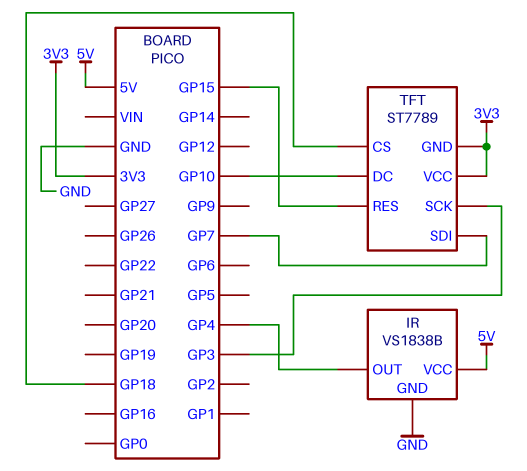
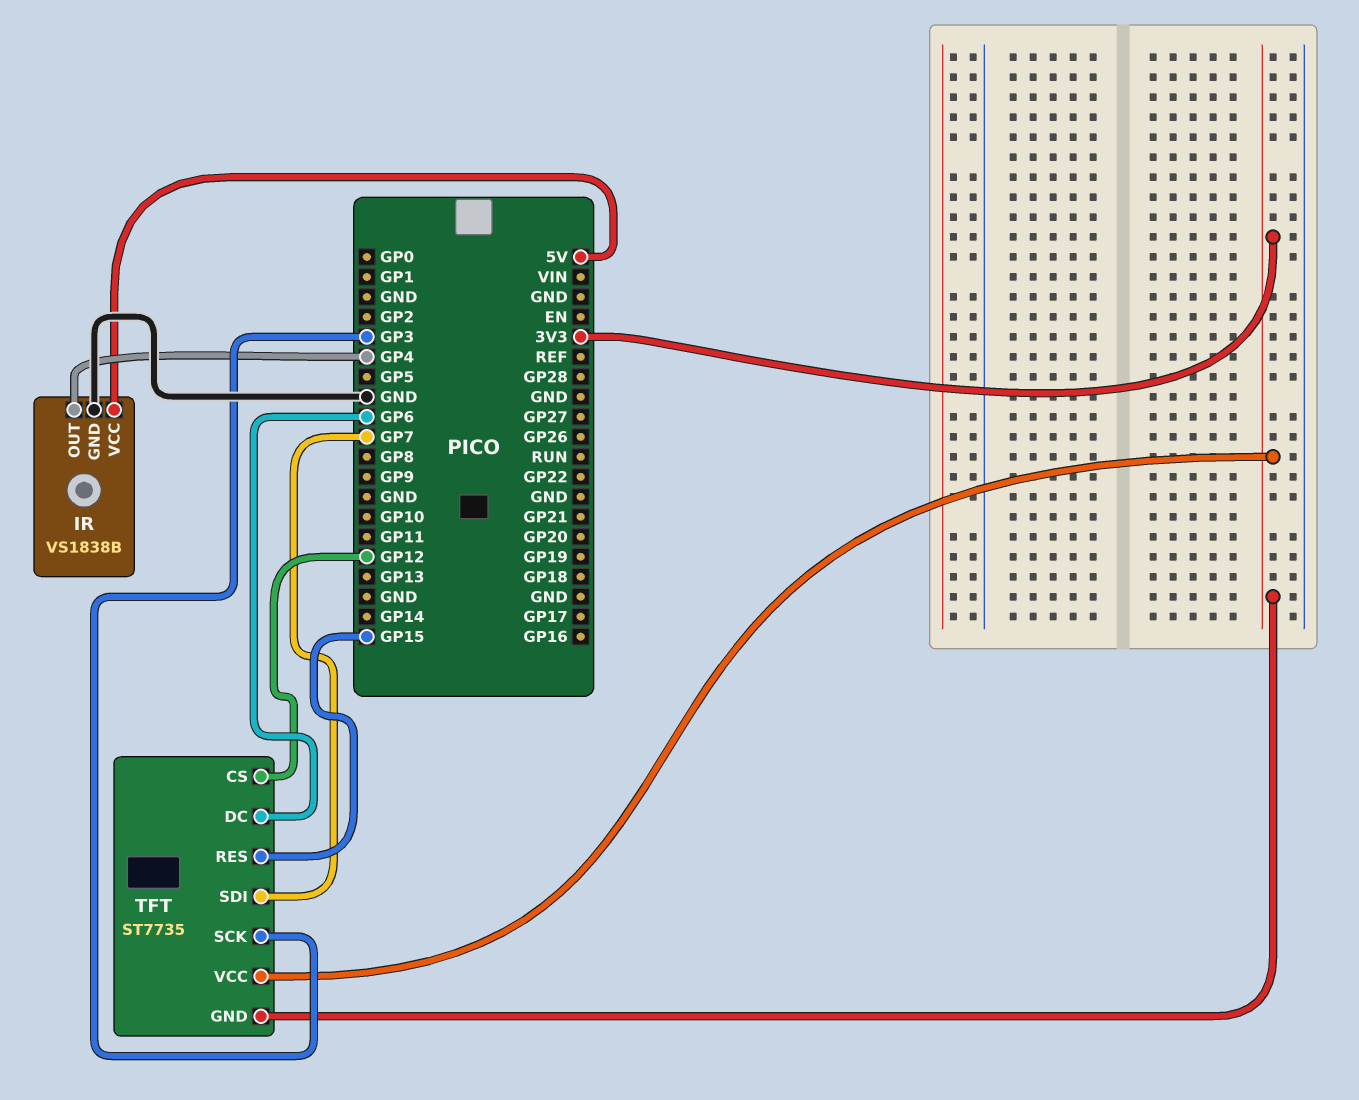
TFT: ST7789 -> ST7735
TFT pin CS: GP18 -> GP12
TFT pin DC: GP10 -> GP6

